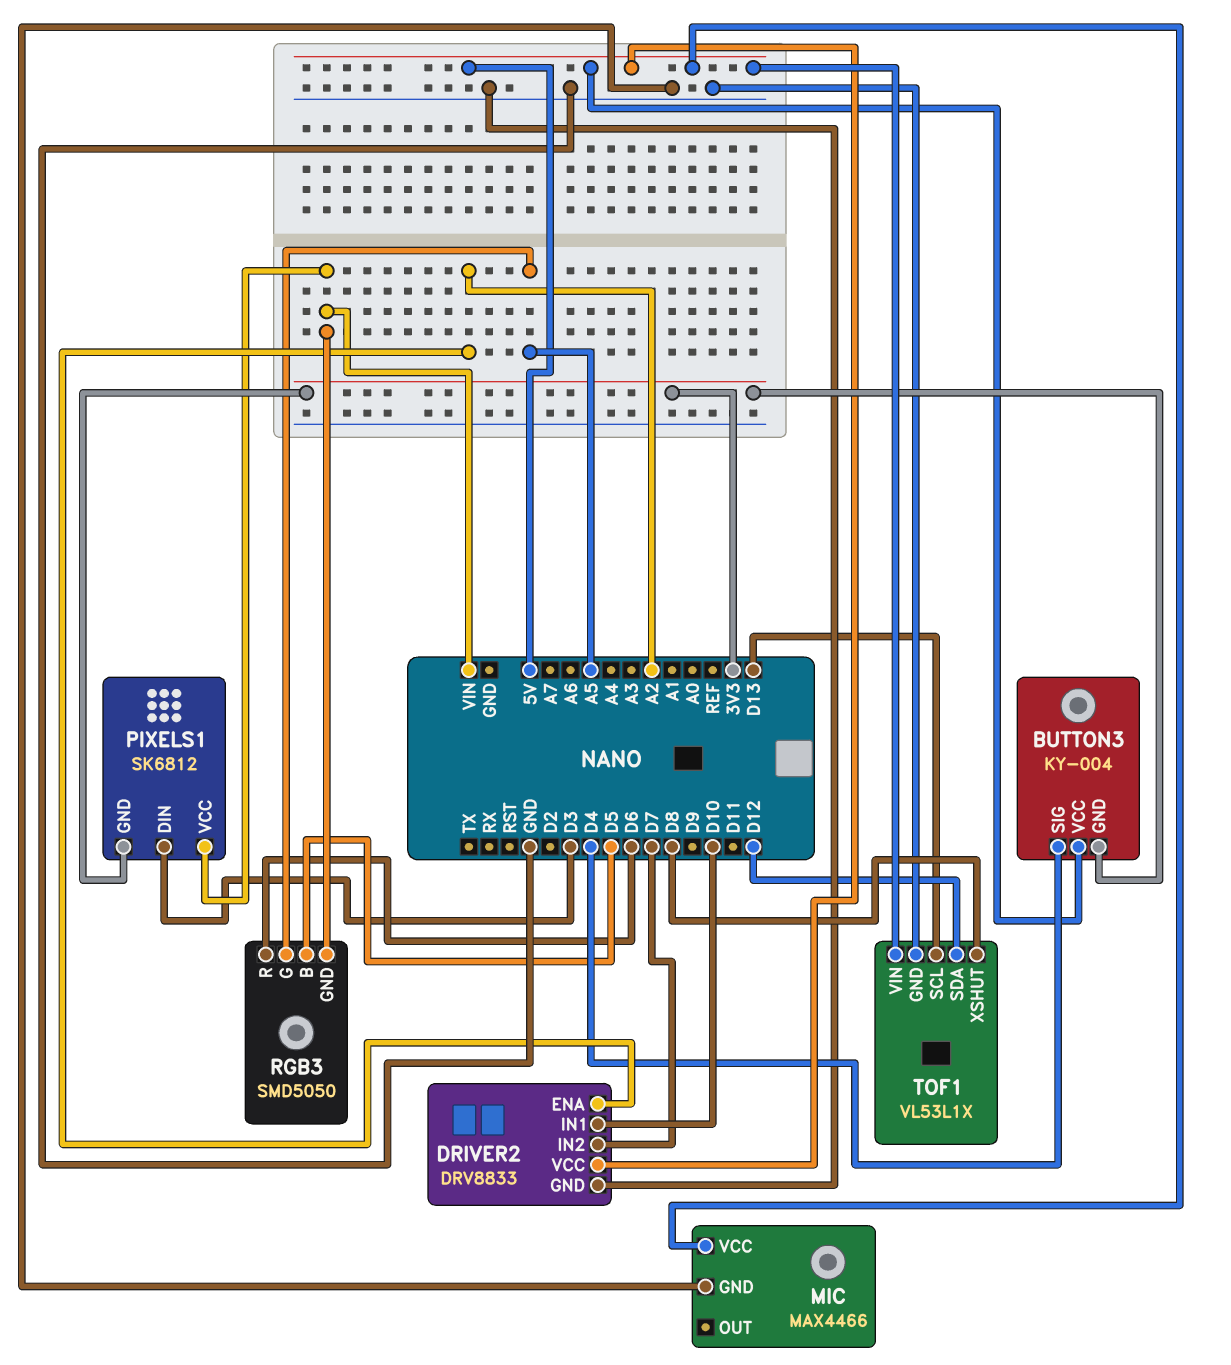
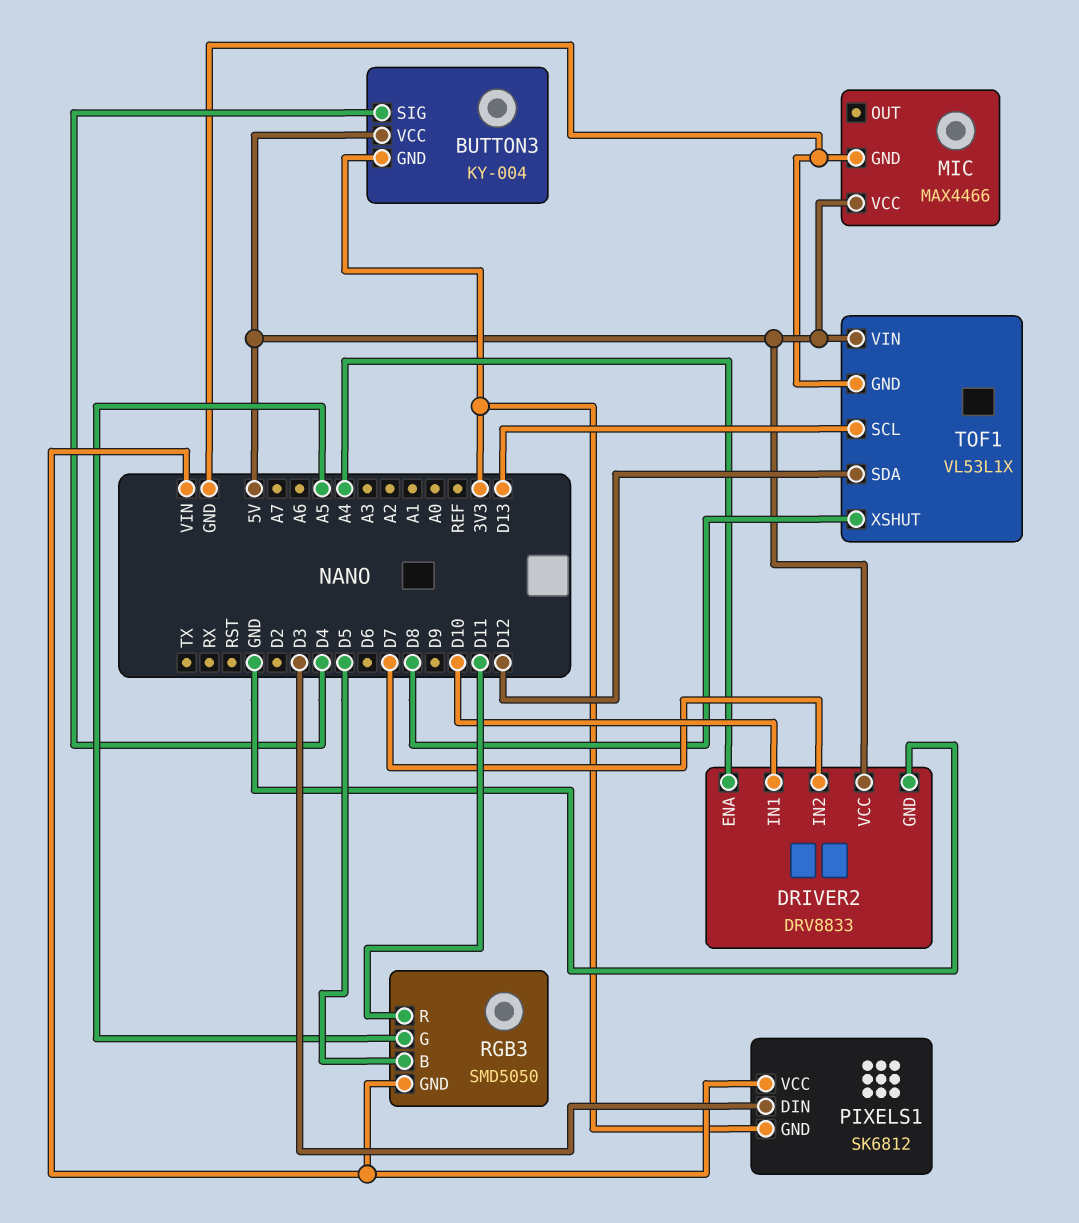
DRIVER2 pin ENA: A2 -> A4
RGB3 pin R: D6 -> D11

